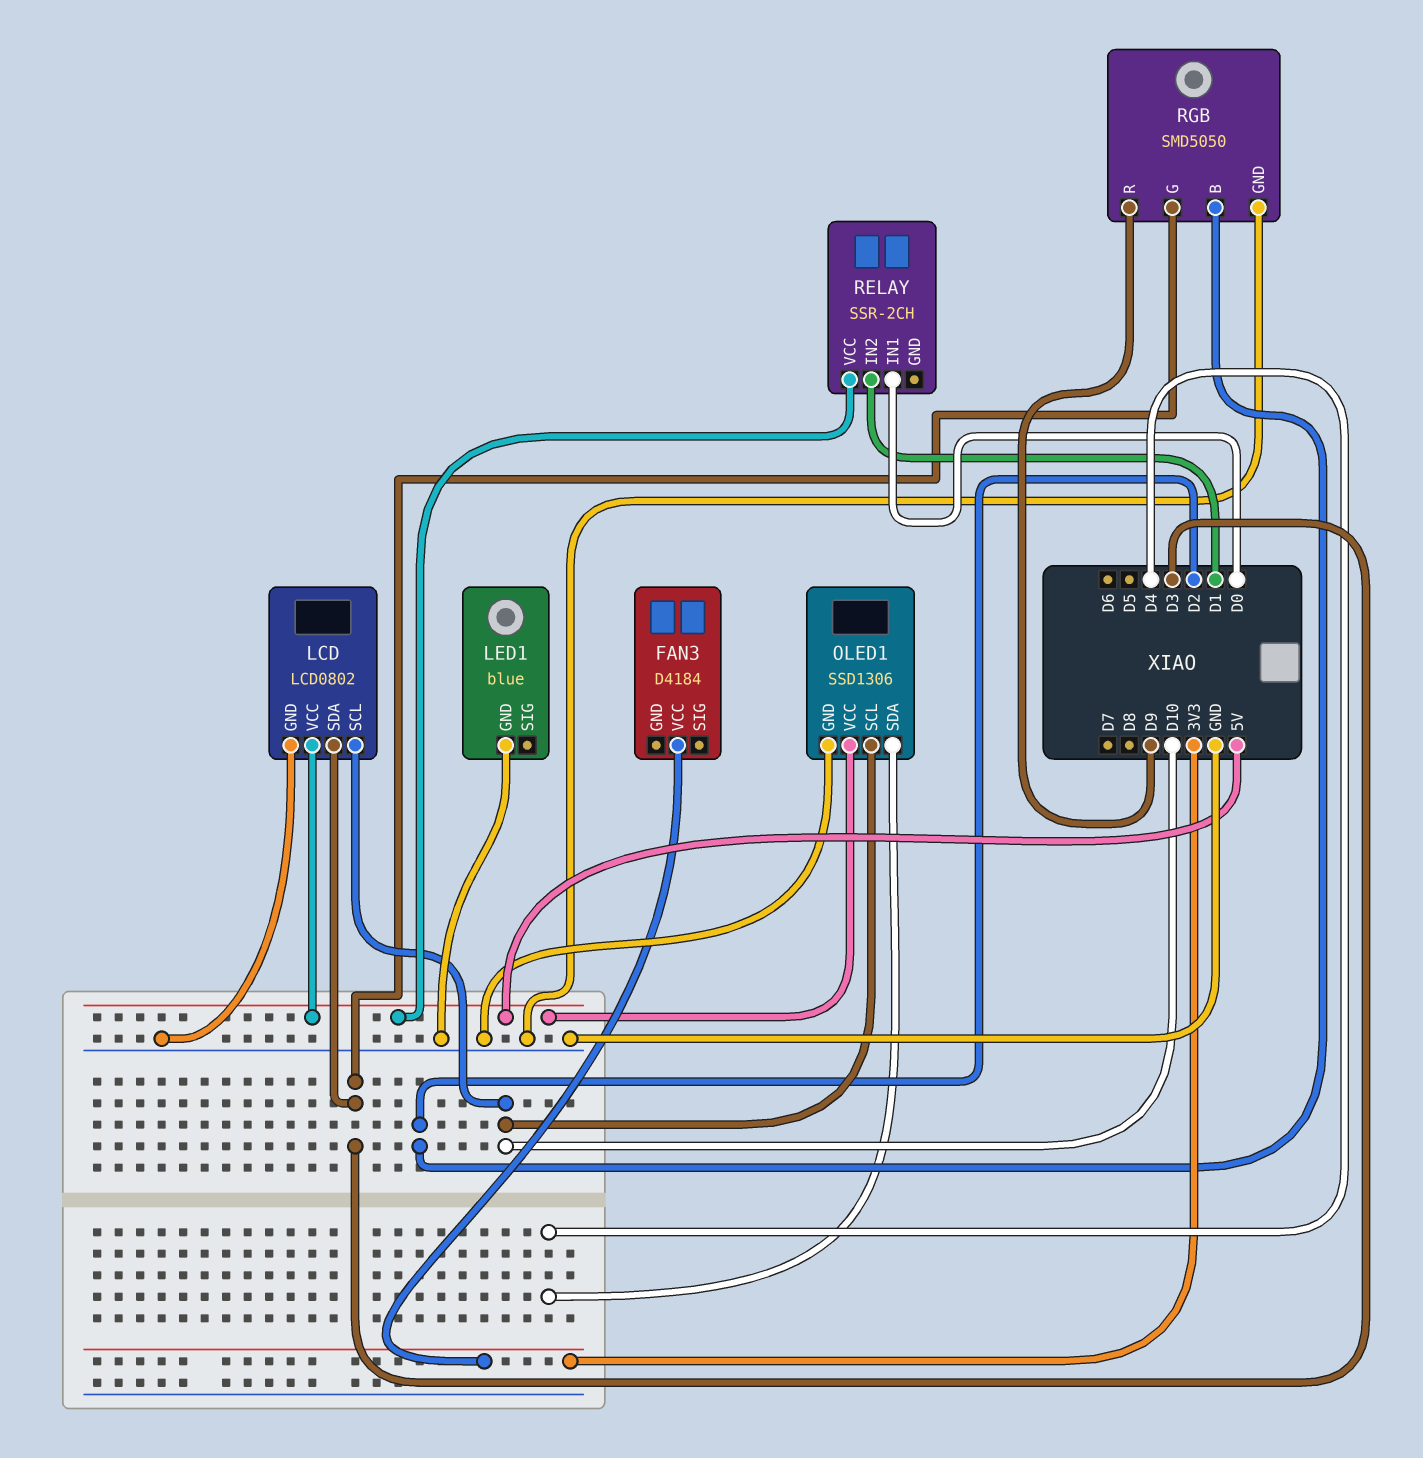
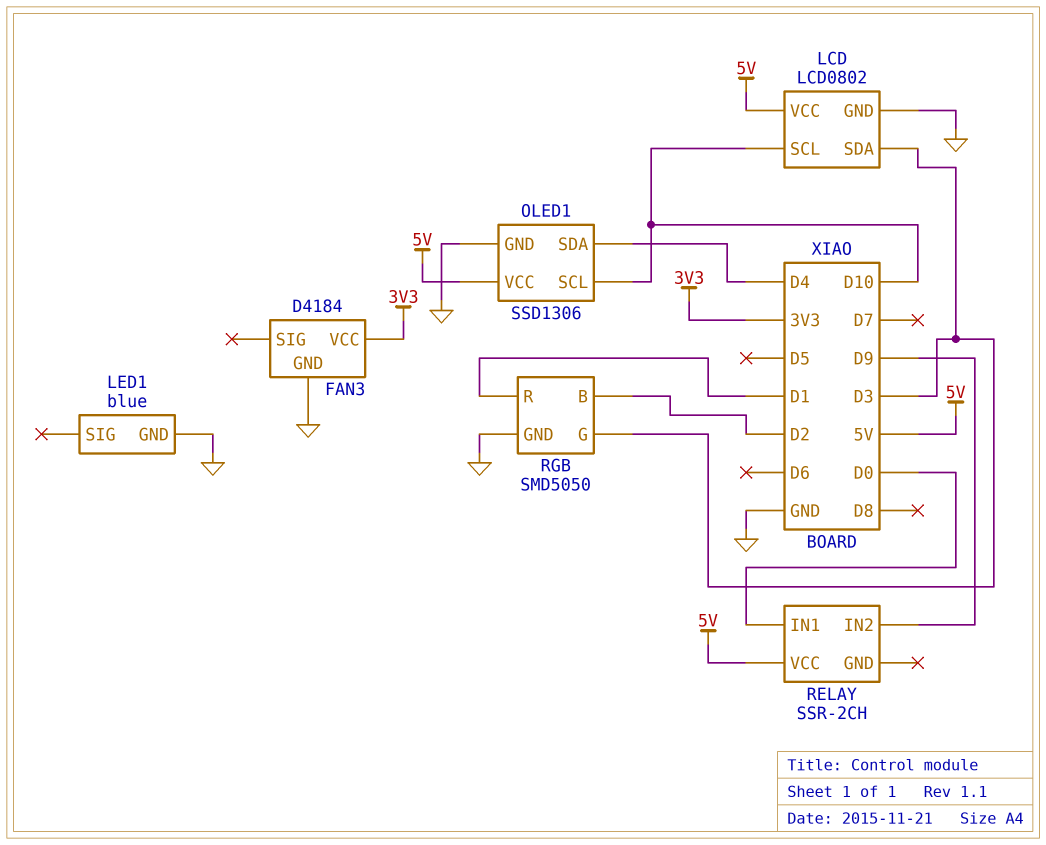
FAN3 pin GND: none -> GND
RELAY pin IN2: D1 -> D9
RGB pin R: D9 -> D1

